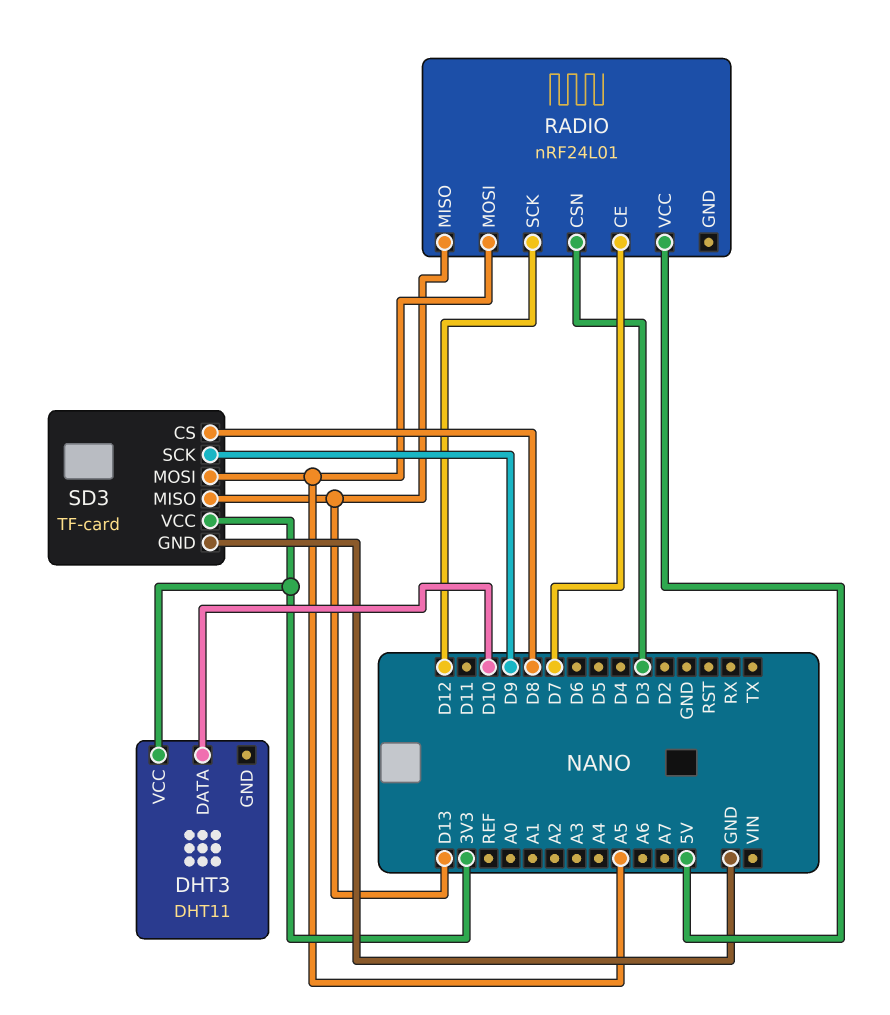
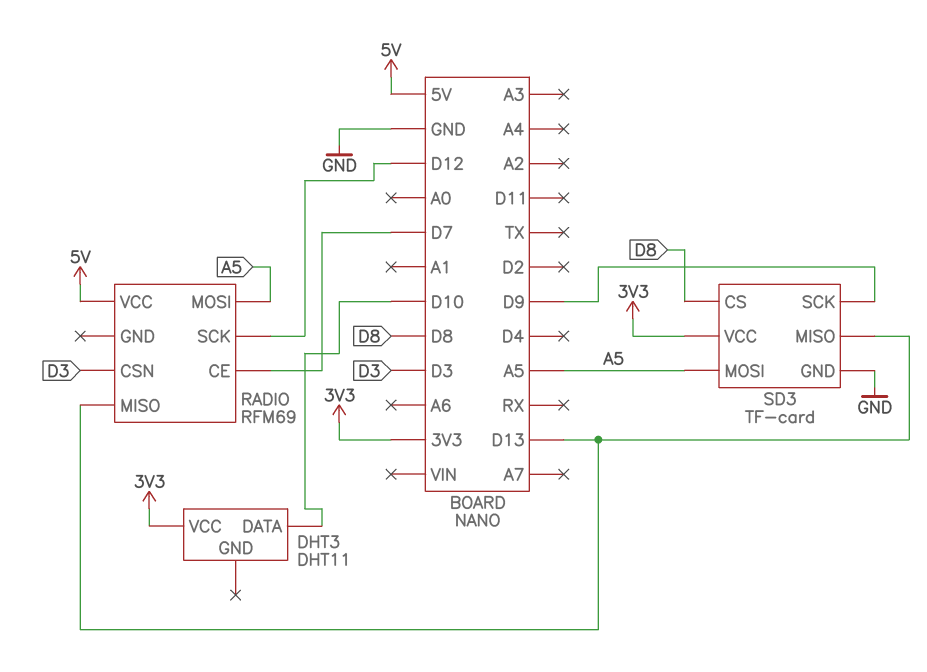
RADIO: nRF24L01 -> RFM69

